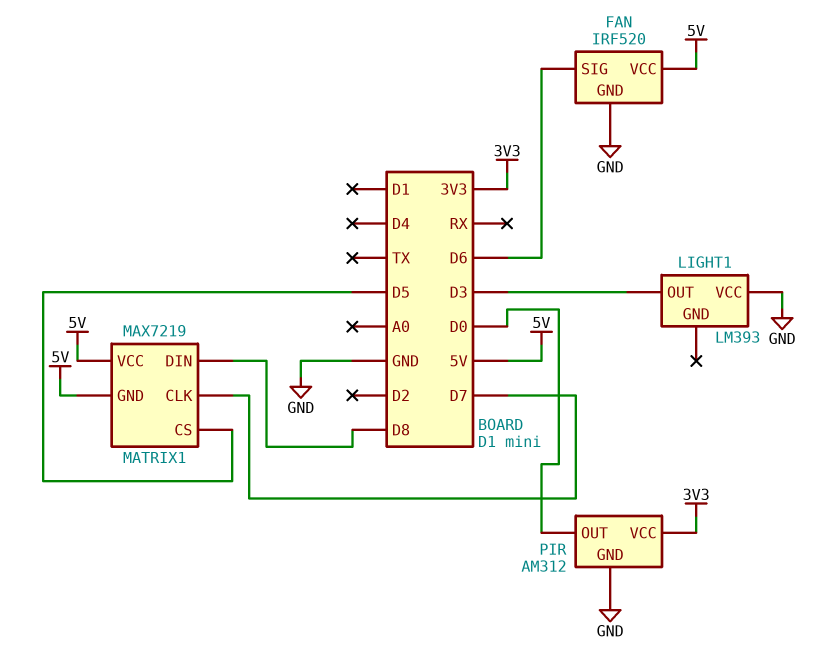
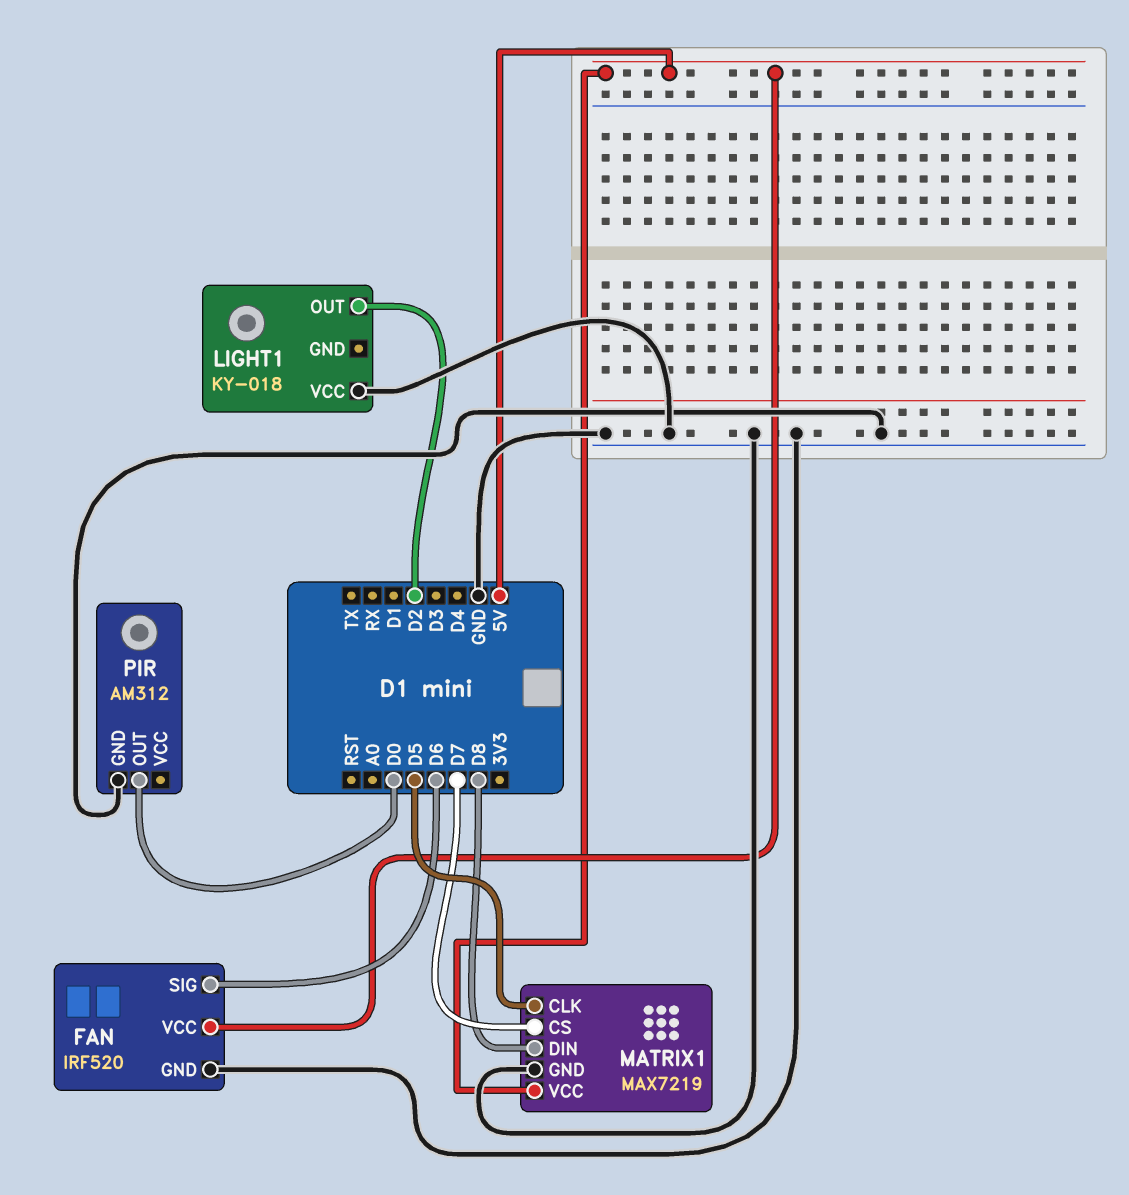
LIGHT1: LM393 -> KY-018
LIGHT1 pin OUT: D3 -> D2
MATRIX1 pin CLK: D7 -> D5
MATRIX1 pin CS: D5 -> D7
MATRIX1 pin GND: 5V -> GND
PIR pin VCC: 3V3 -> none

